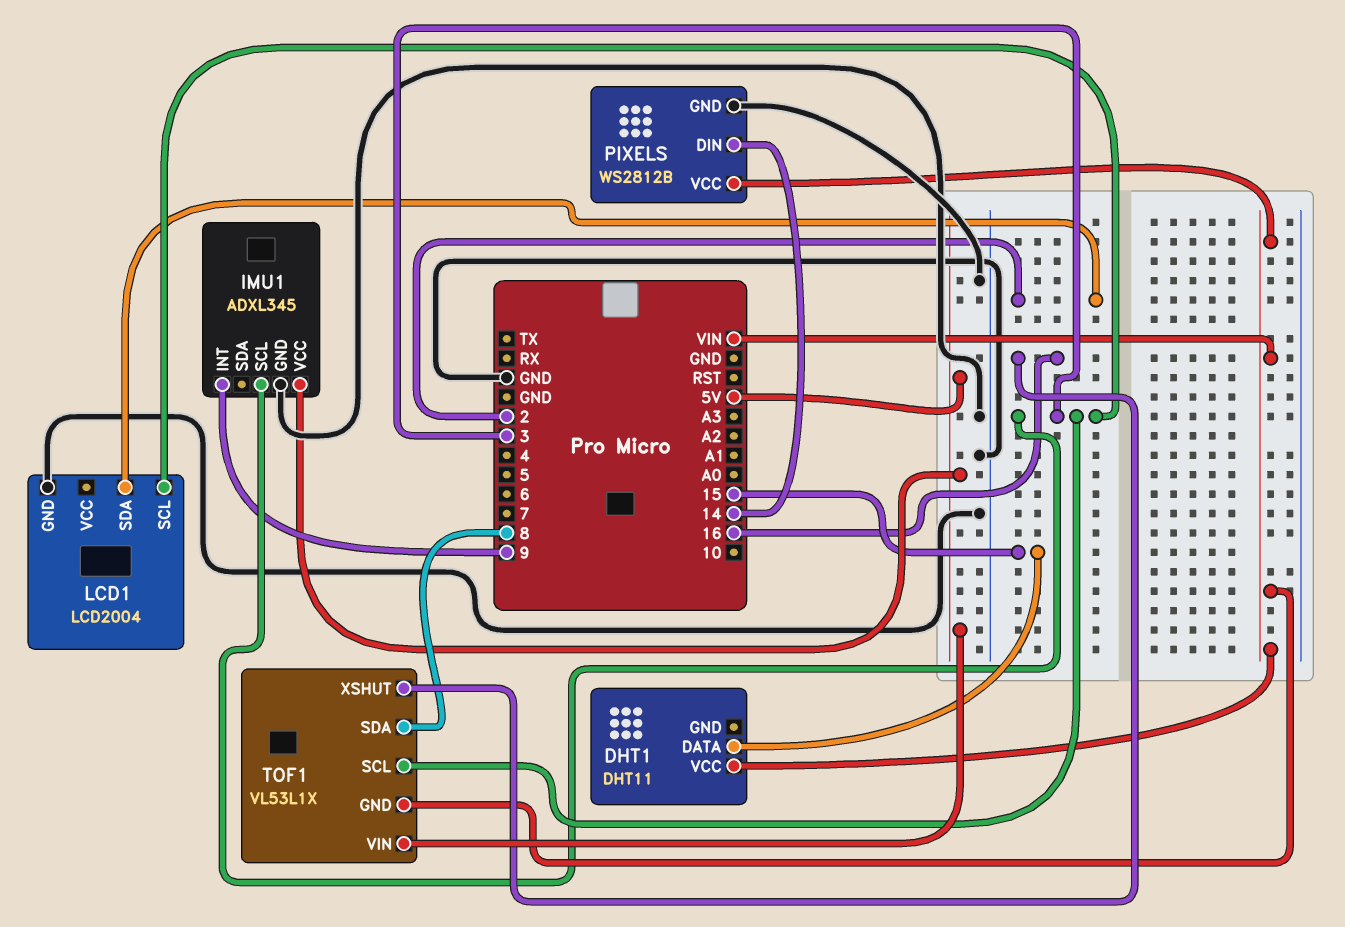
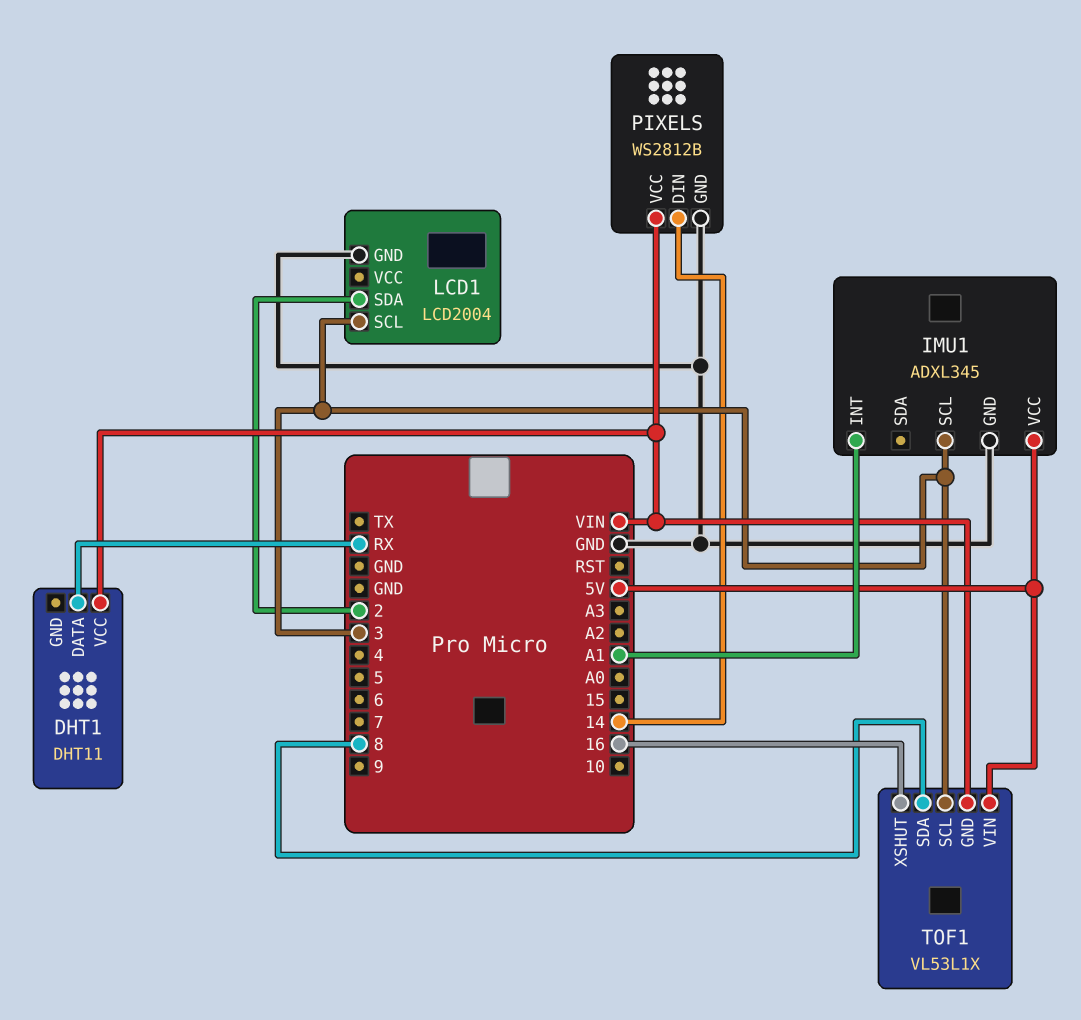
DHT1 pin DATA: 15 -> RX
IMU1 pin INT: 9 -> A1

